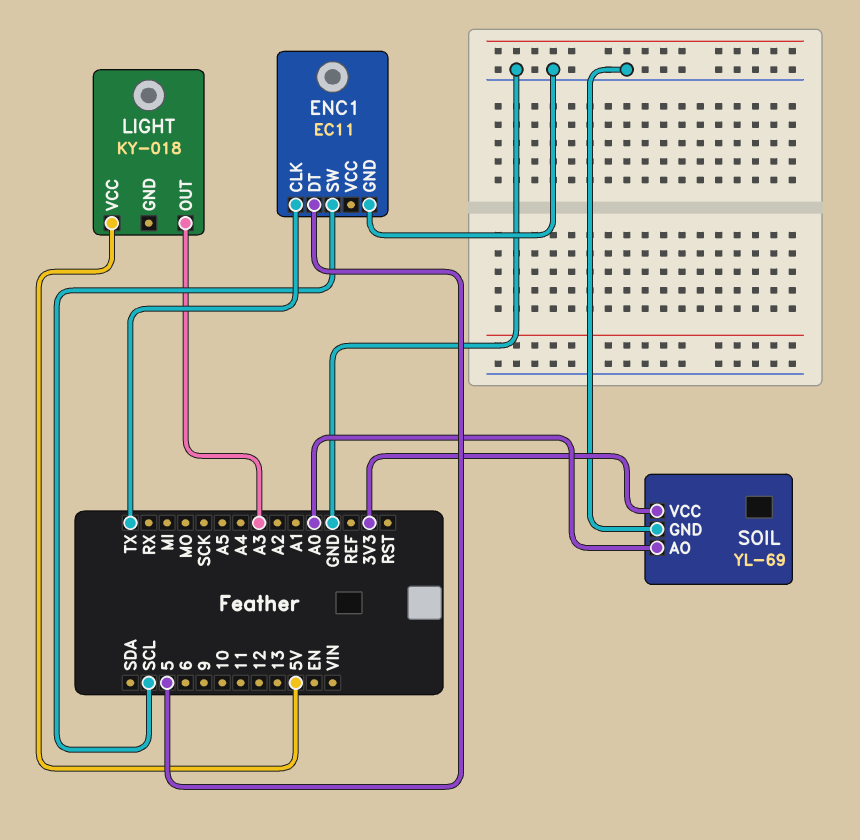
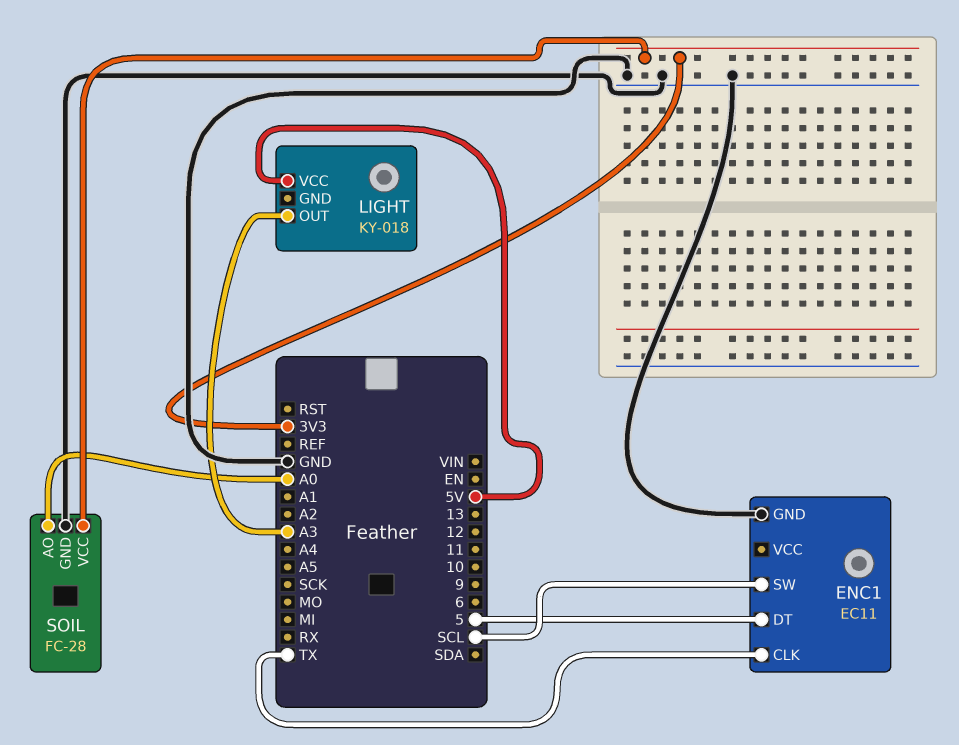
SOIL: YL-69 -> FC-28

